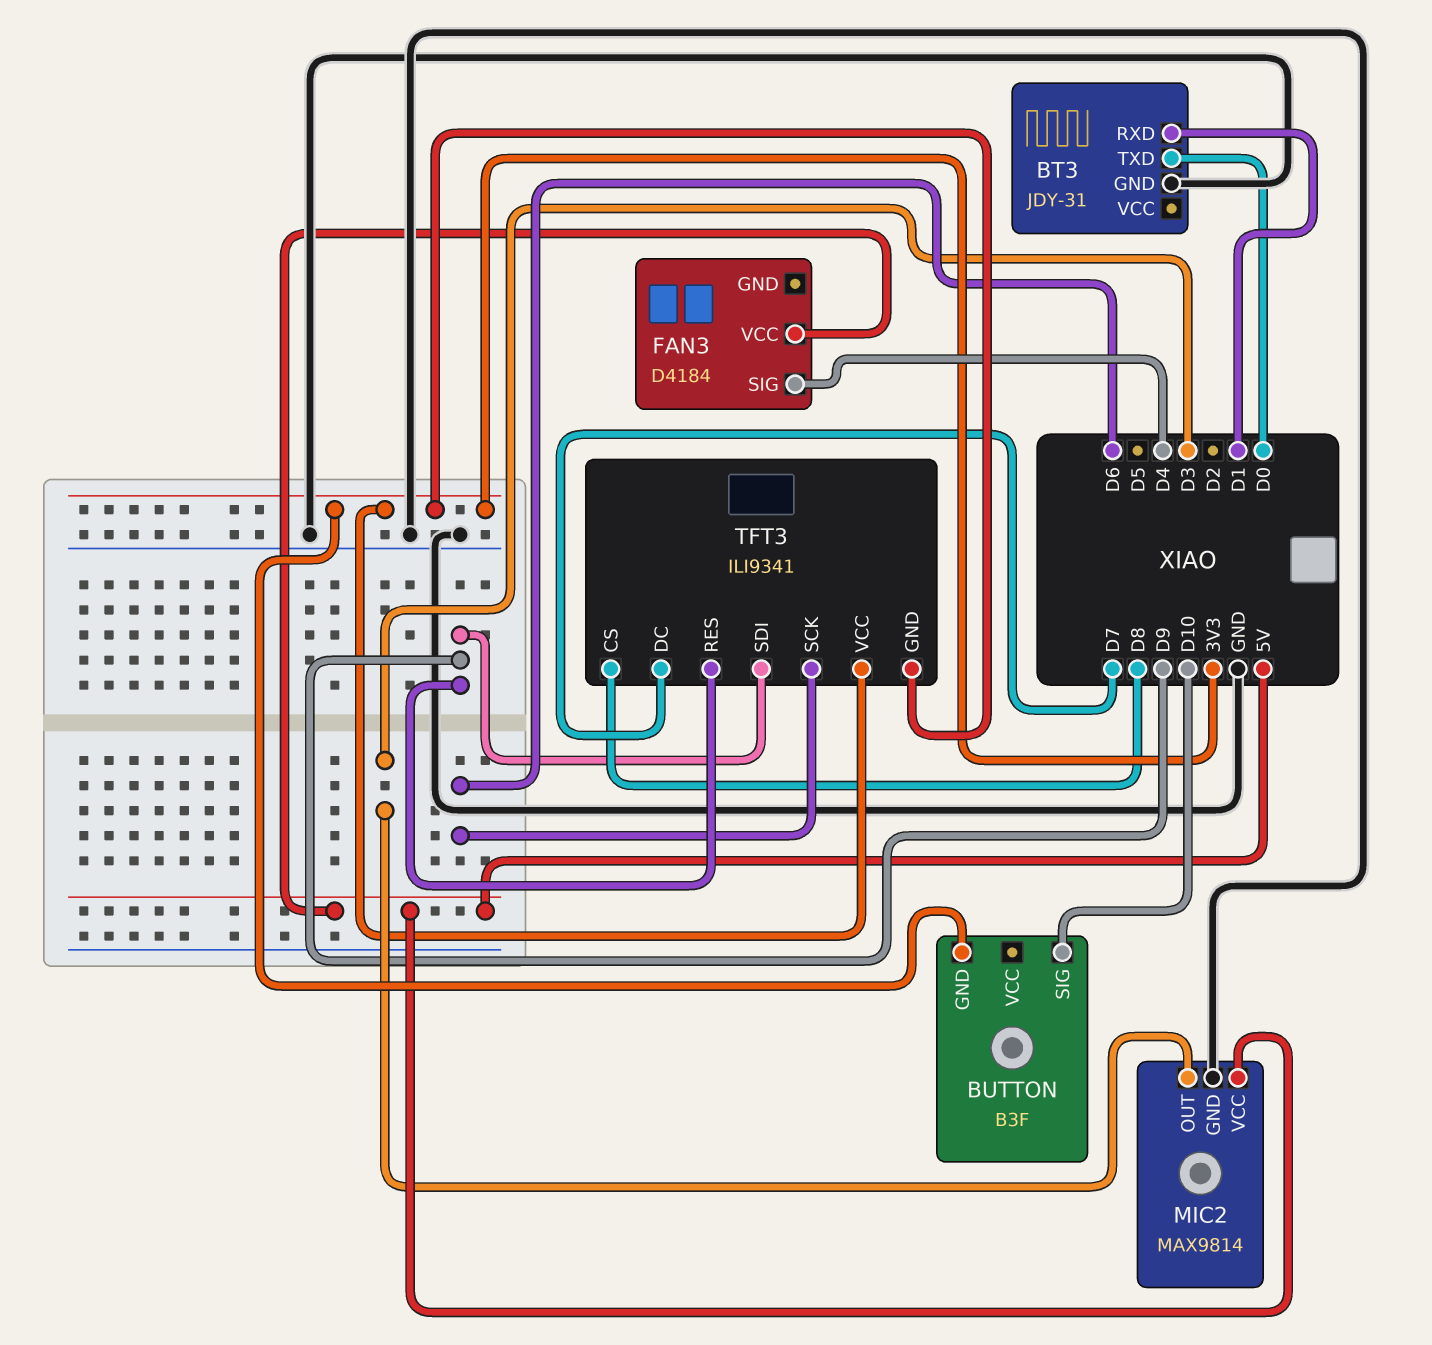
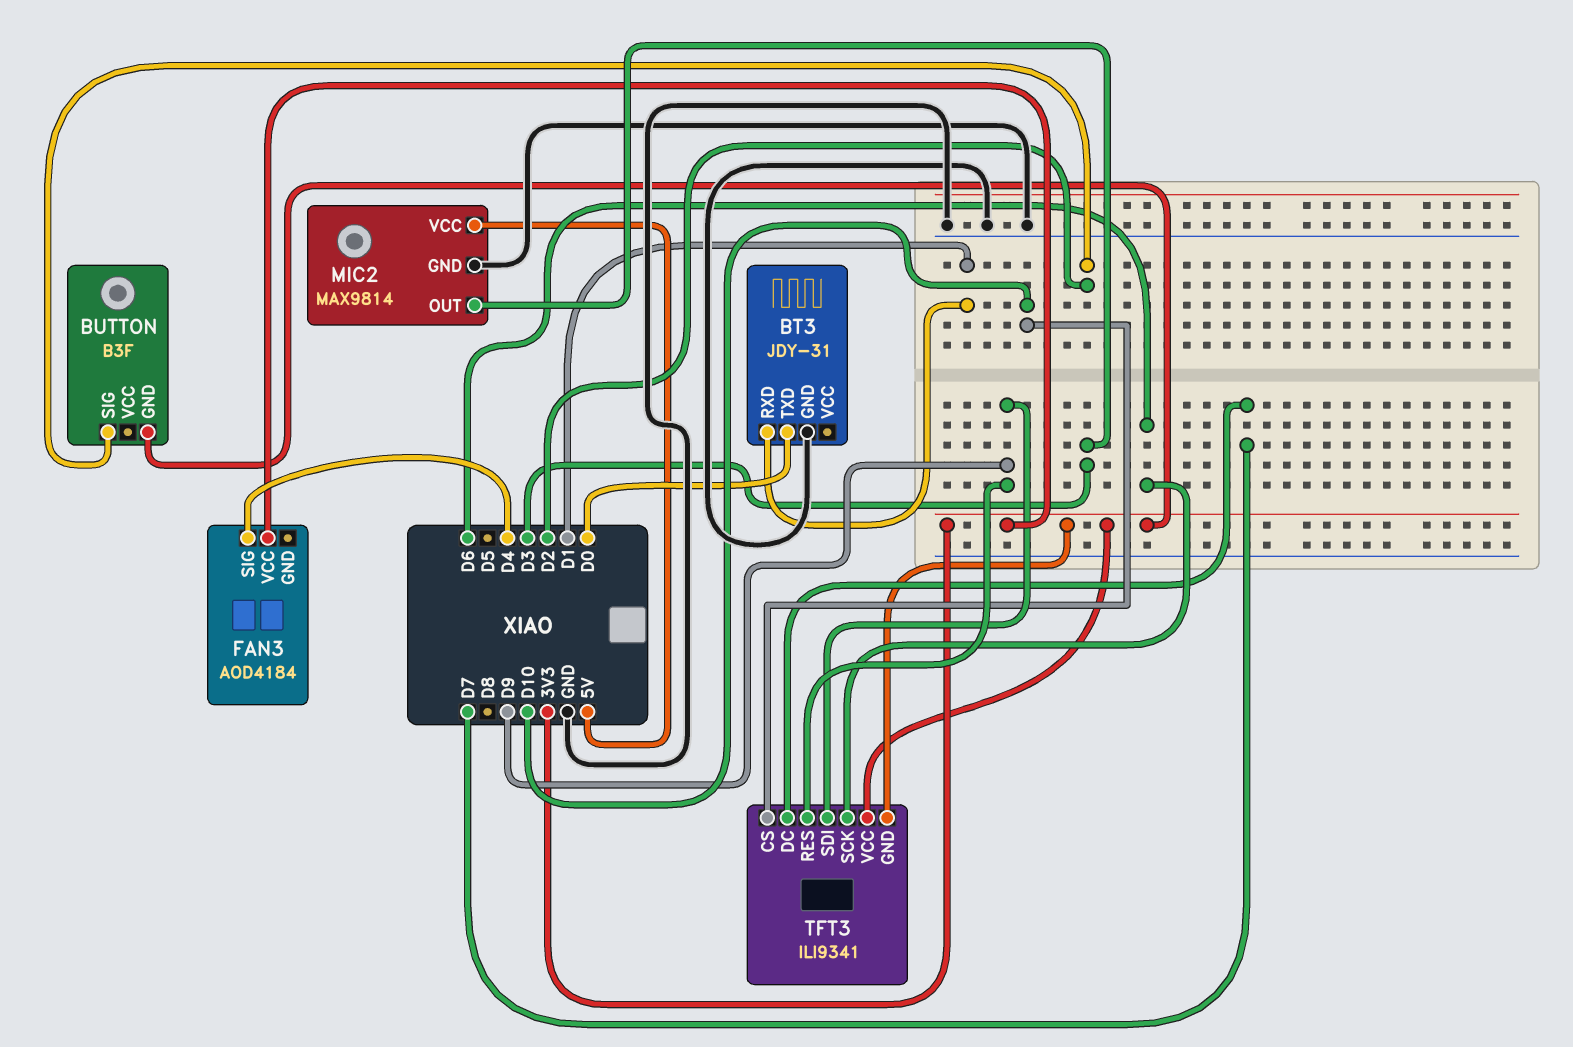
BUTTON pin SIG: D10 -> D2
FAN3: D4184 -> AOD4184
FAN3 pin VCC: 5V -> 3V3
TFT3 pin CS: D8 -> D10

